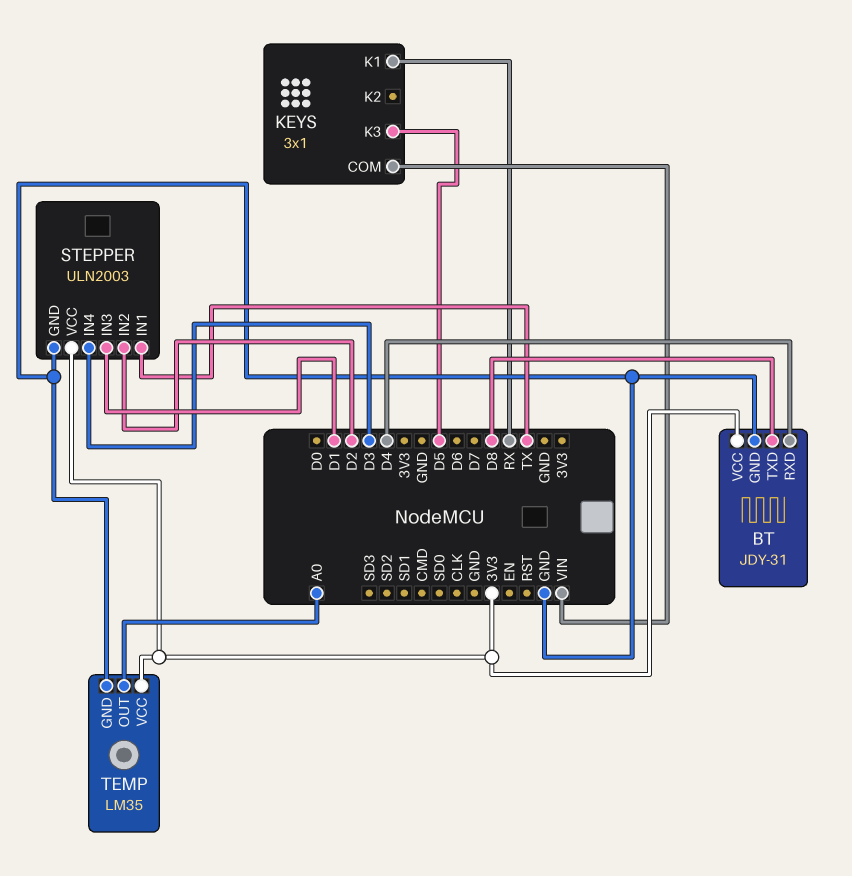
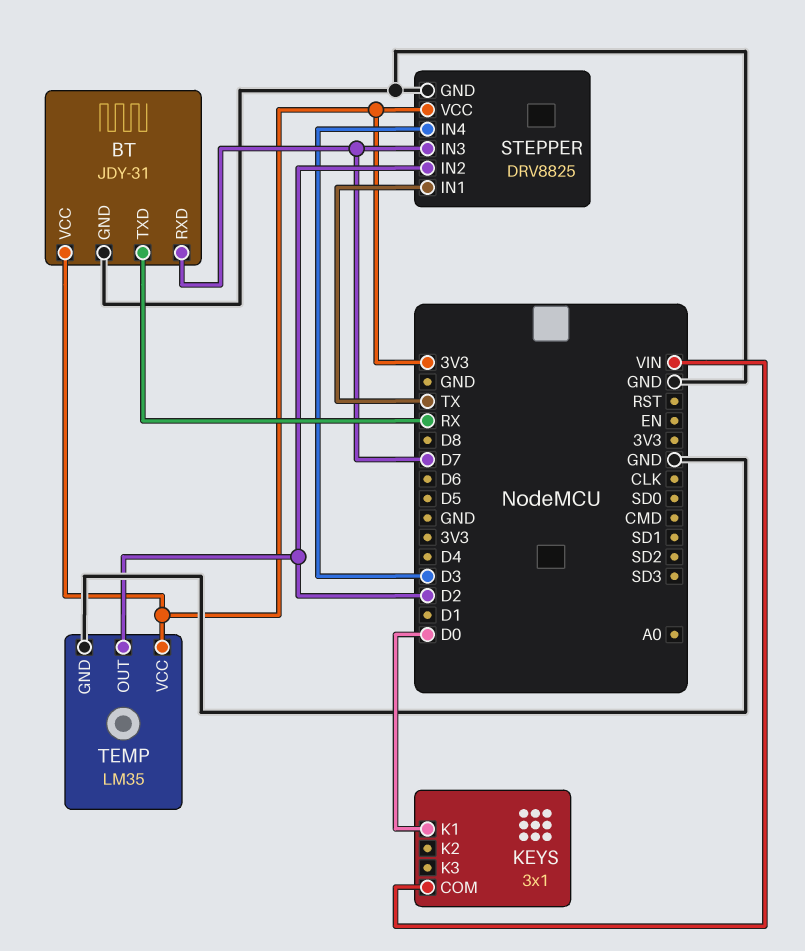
BT pin RXD: D4 -> D7
BT pin TXD: D8 -> RX
KEYS pin K1: RX -> D0
KEYS pin K3: D5 -> none
STEPPER: ULN2003 -> DRV8825
STEPPER pin IN3: D1 -> D7
TEMP pin OUT: A0 -> D2

